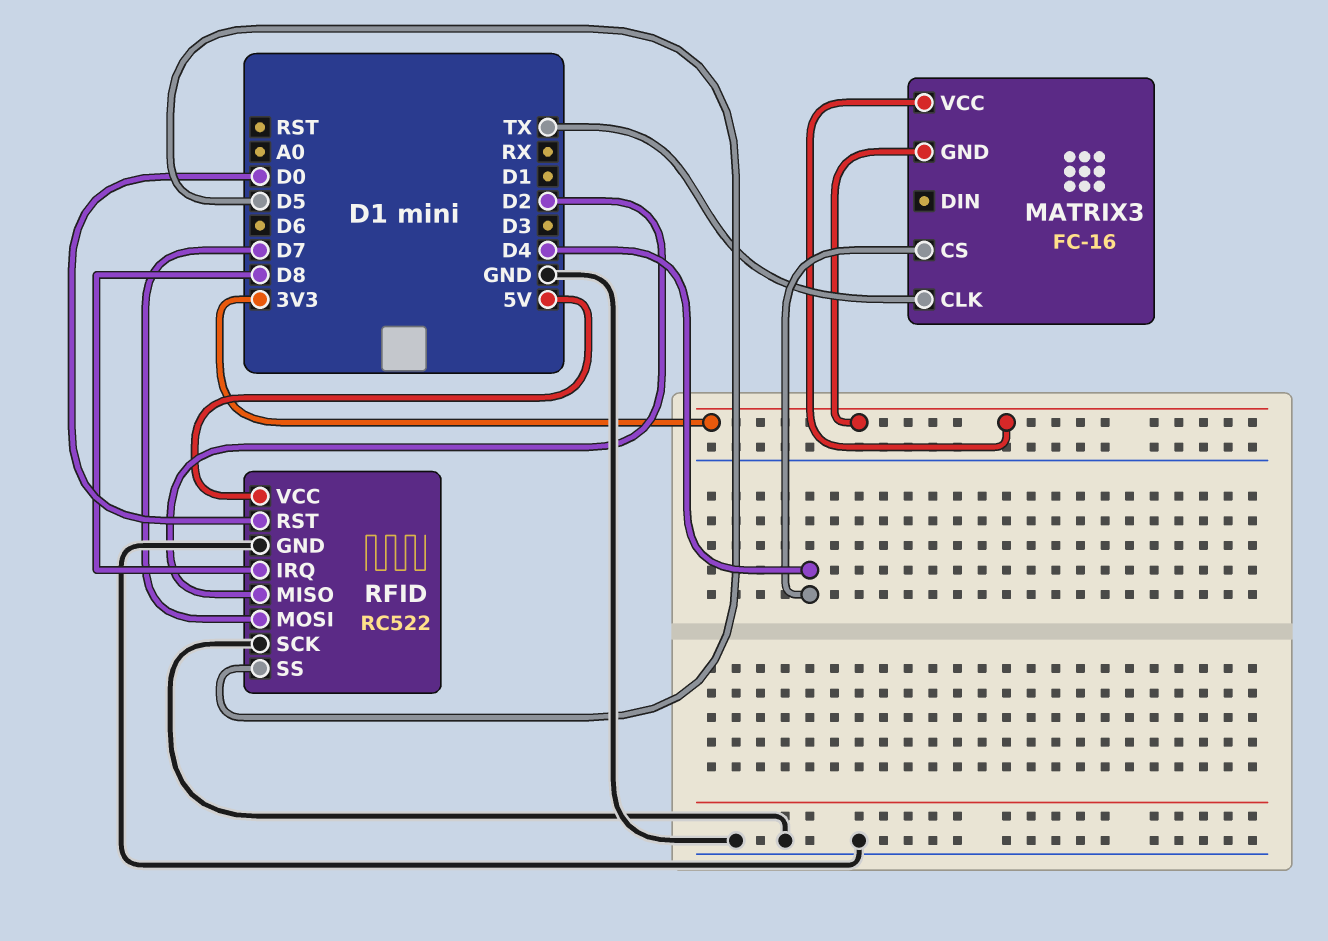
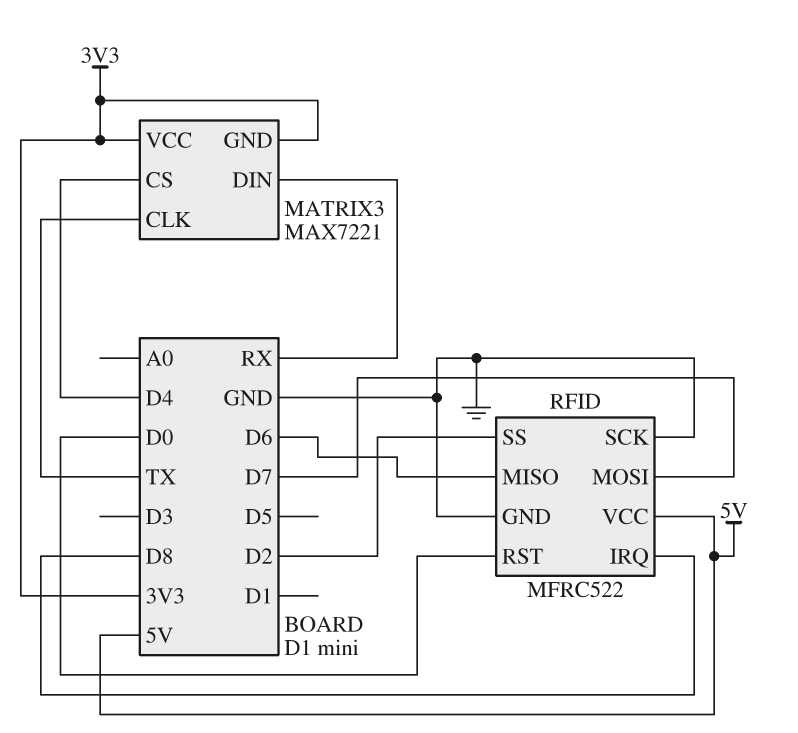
MATRIX3: FC-16 -> MAX7221
MATRIX3 pin DIN: none -> RX
RFID: RC522 -> MFRC522
RFID pin MISO: D2 -> D6
RFID pin SS: D5 -> D2

